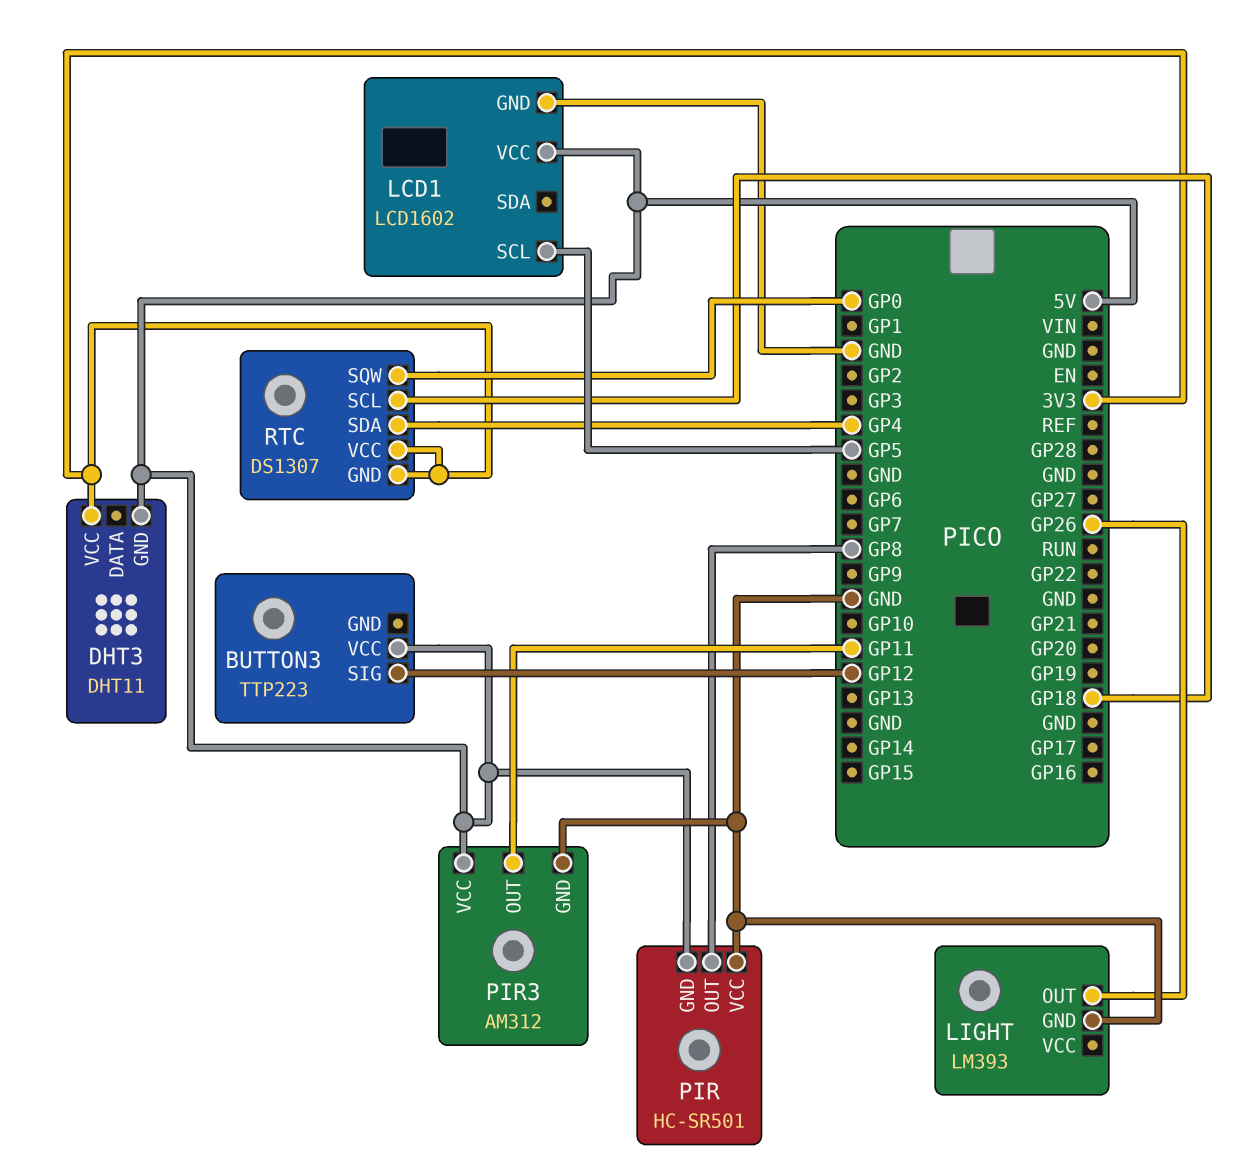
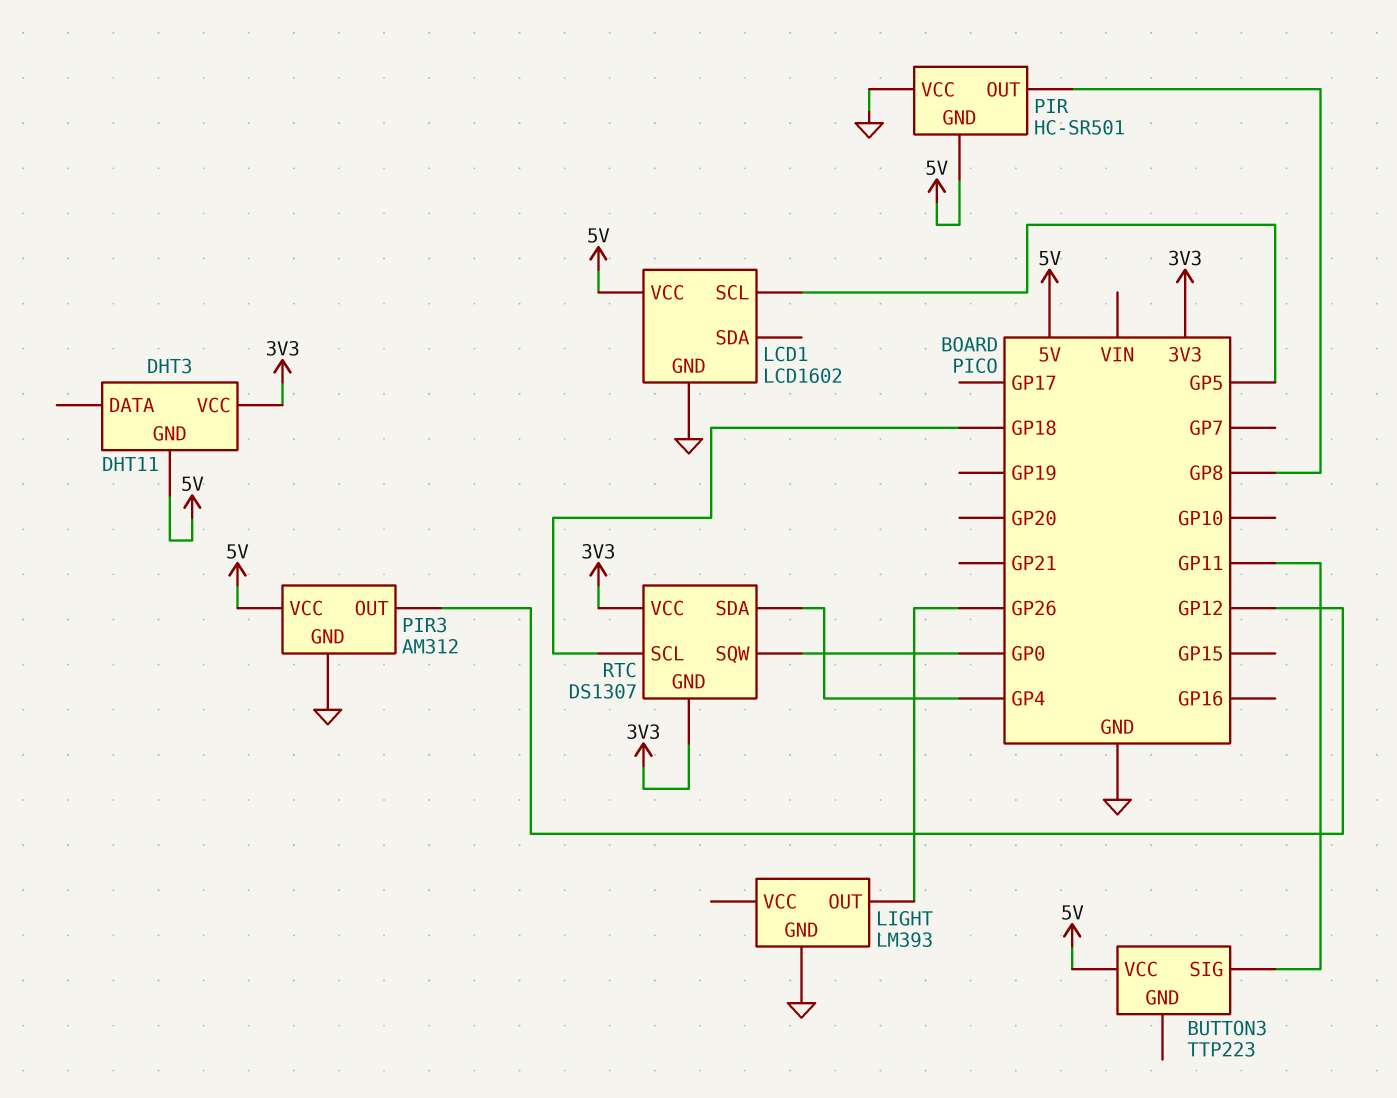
BUTTON3 pin SIG: GP12 -> GP11
PIR3 pin OUT: GP11 -> GP12

